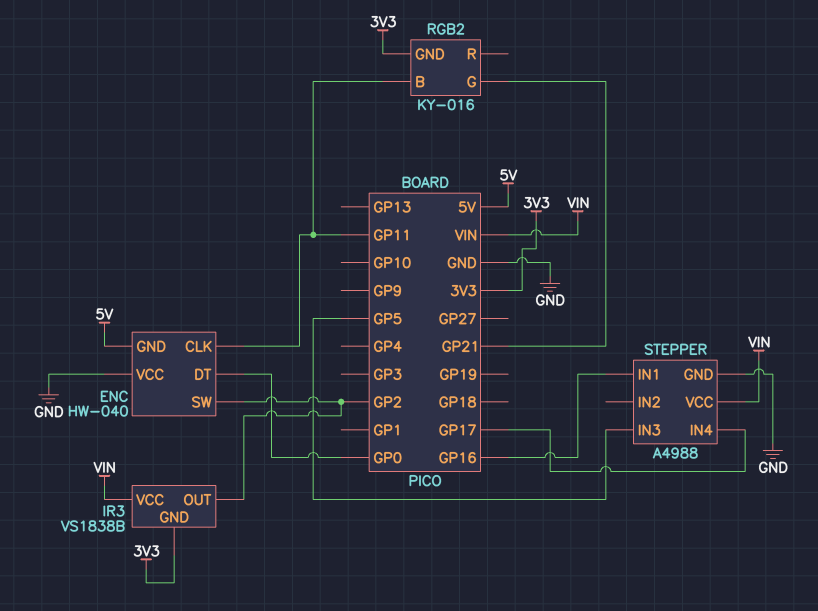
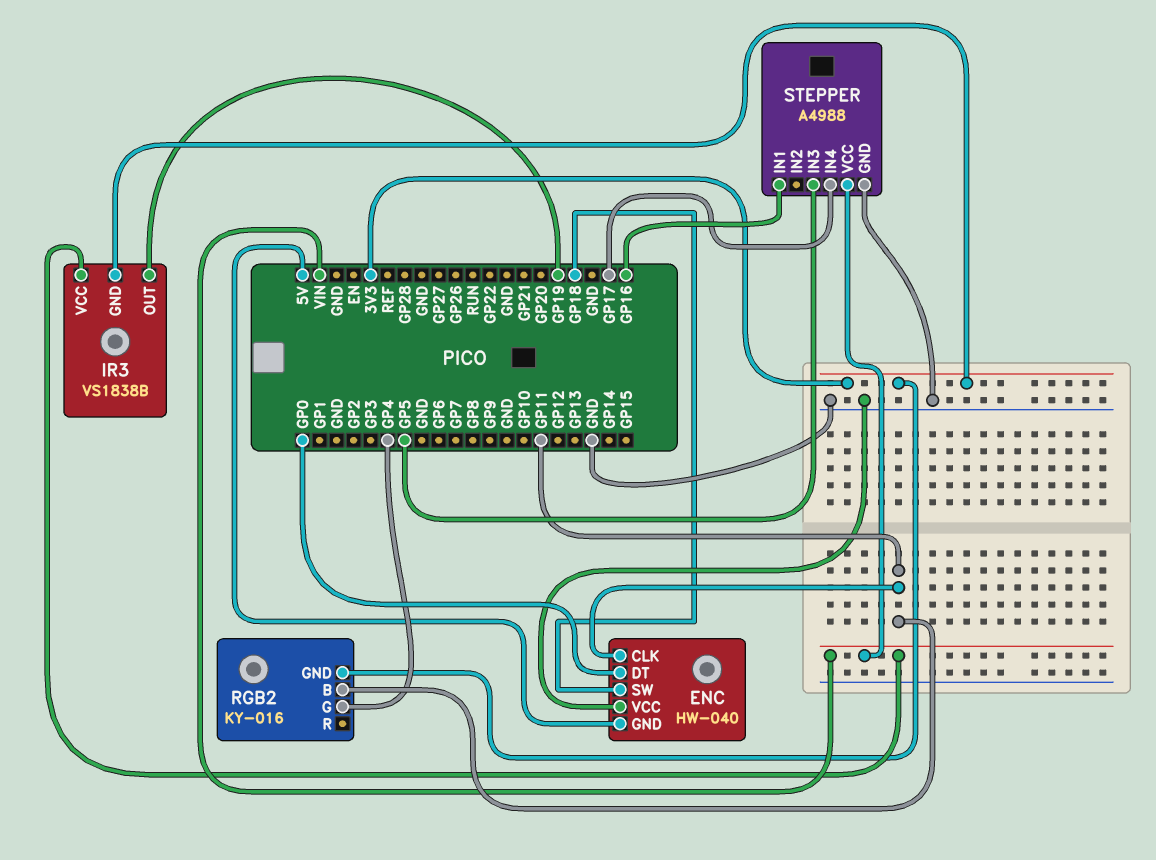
ENC pin SW: GP2 -> GP18
IR3 pin OUT: GP2 -> GP19
RGB2 pin G: GP21 -> GP4

